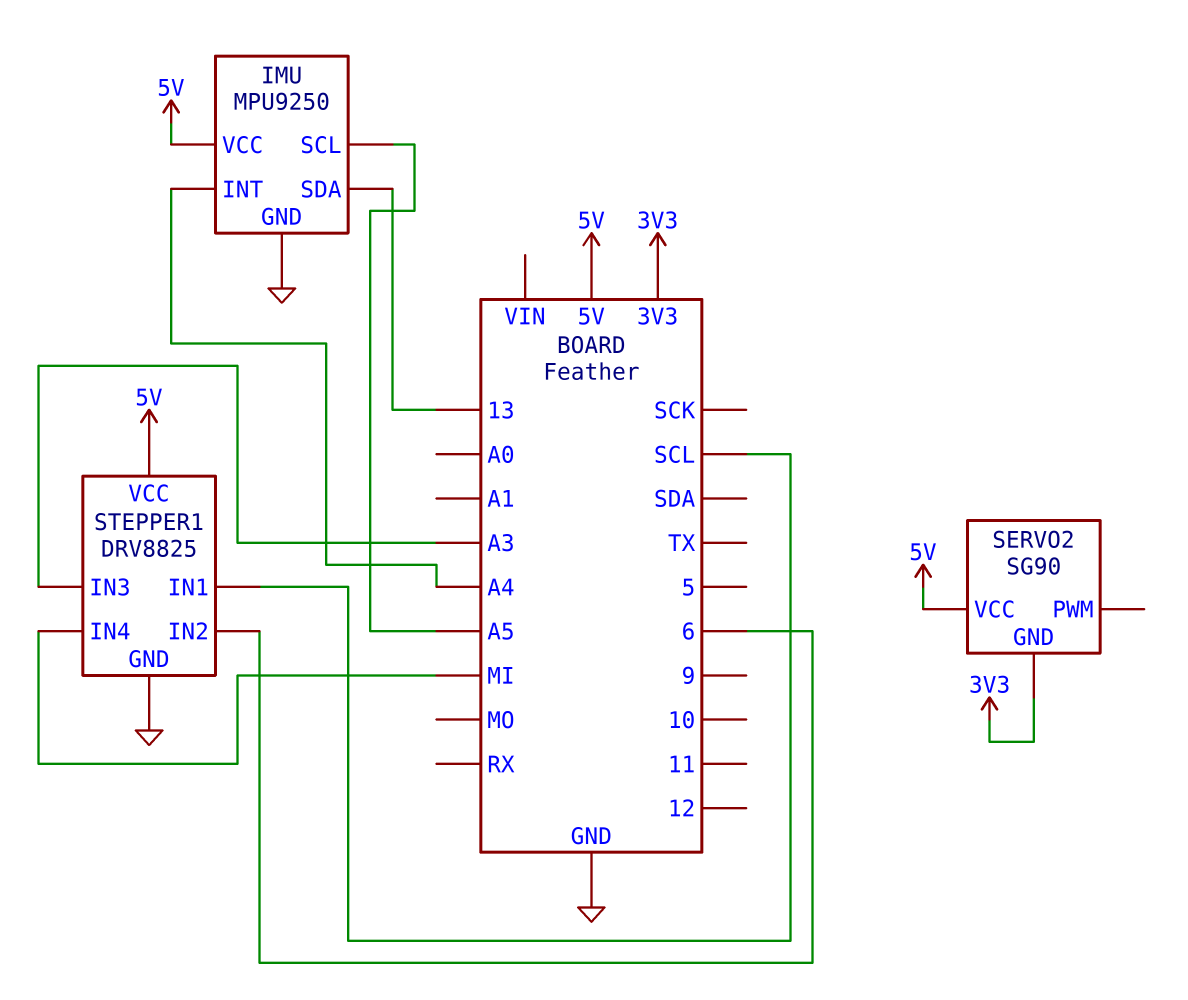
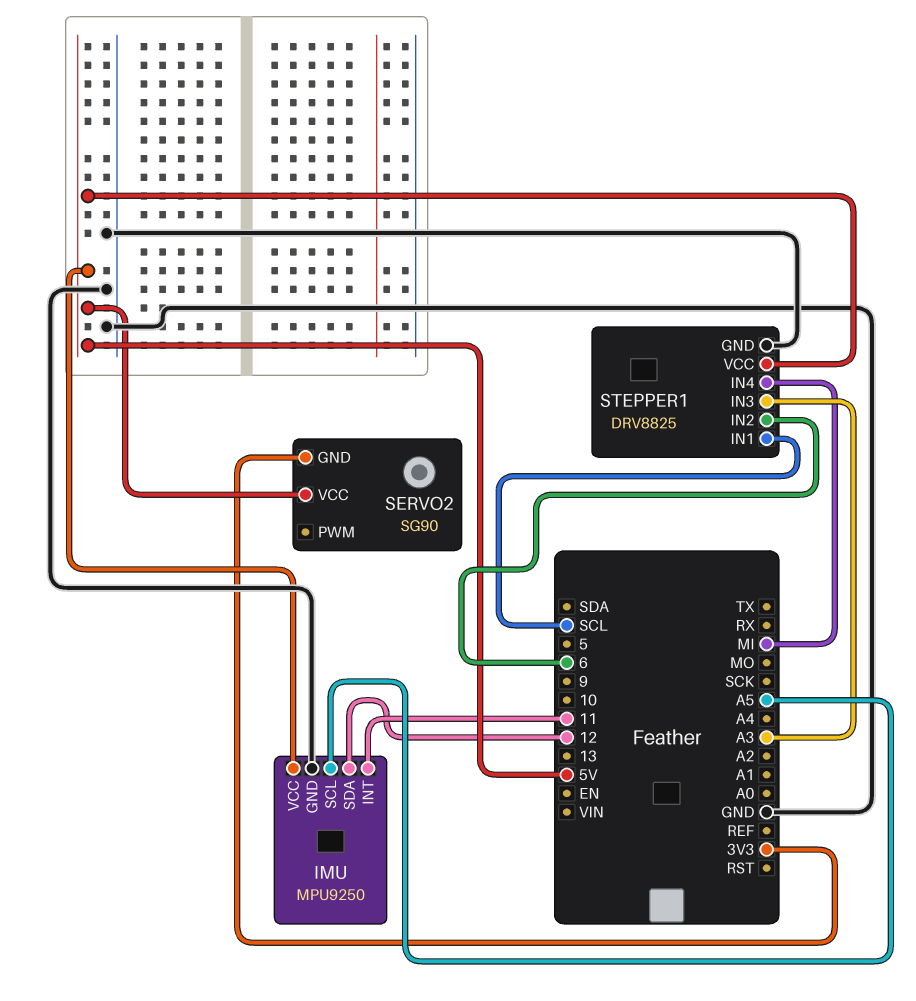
IMU pin INT: A4 -> 11
IMU pin SDA: 13 -> 12

